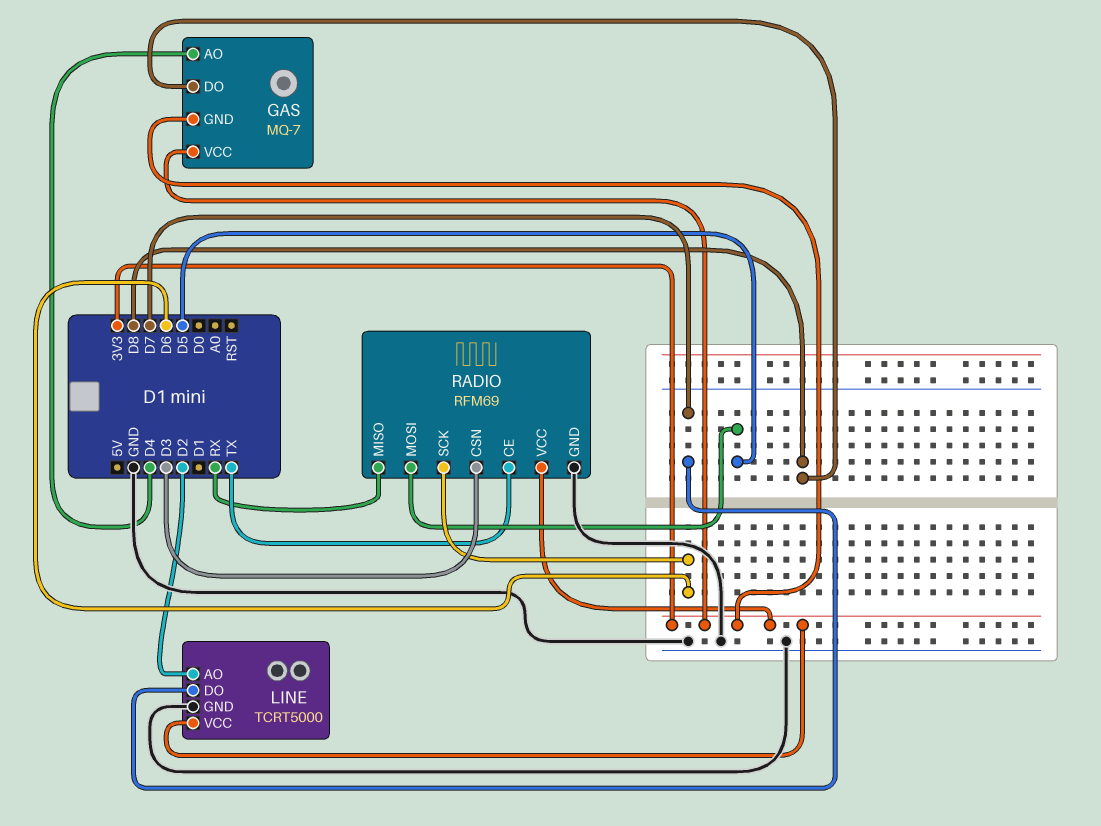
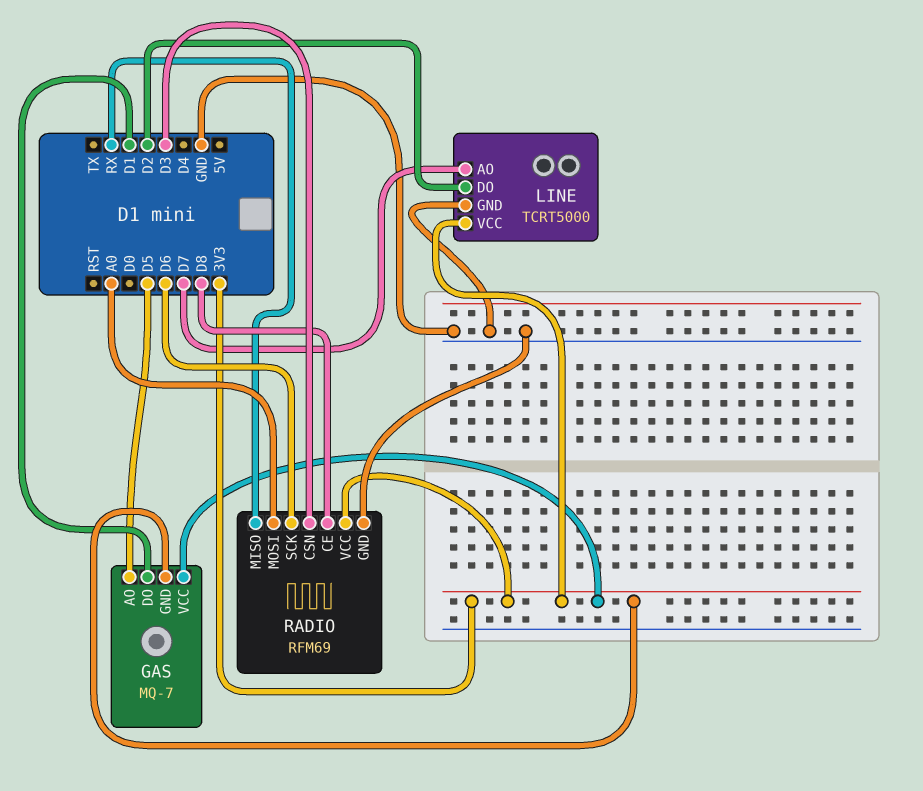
GAS pin AO: D4 -> D5
GAS pin DO: D8 -> D1
LINE pin AO: D2 -> D7
LINE pin DO: D7 -> D2
RADIO pin CE: TX -> D8
RADIO pin MOSI: D5 -> A0

